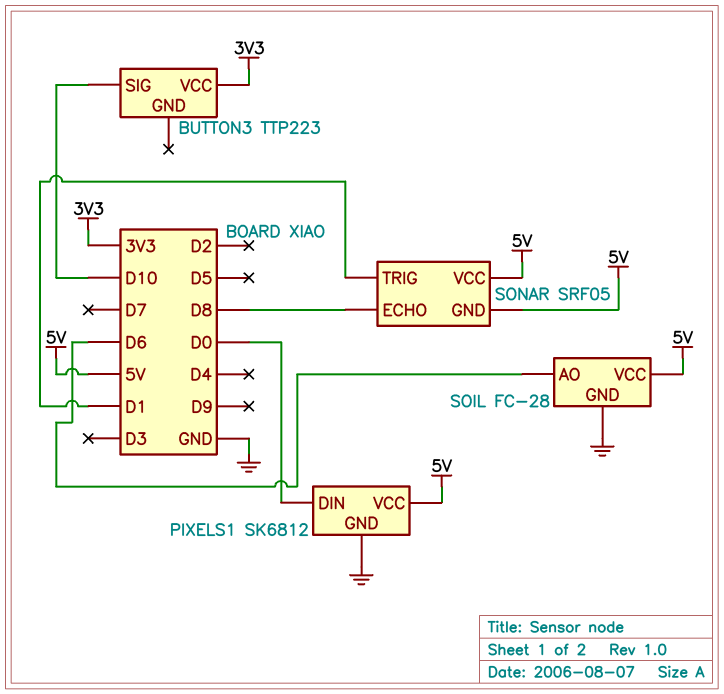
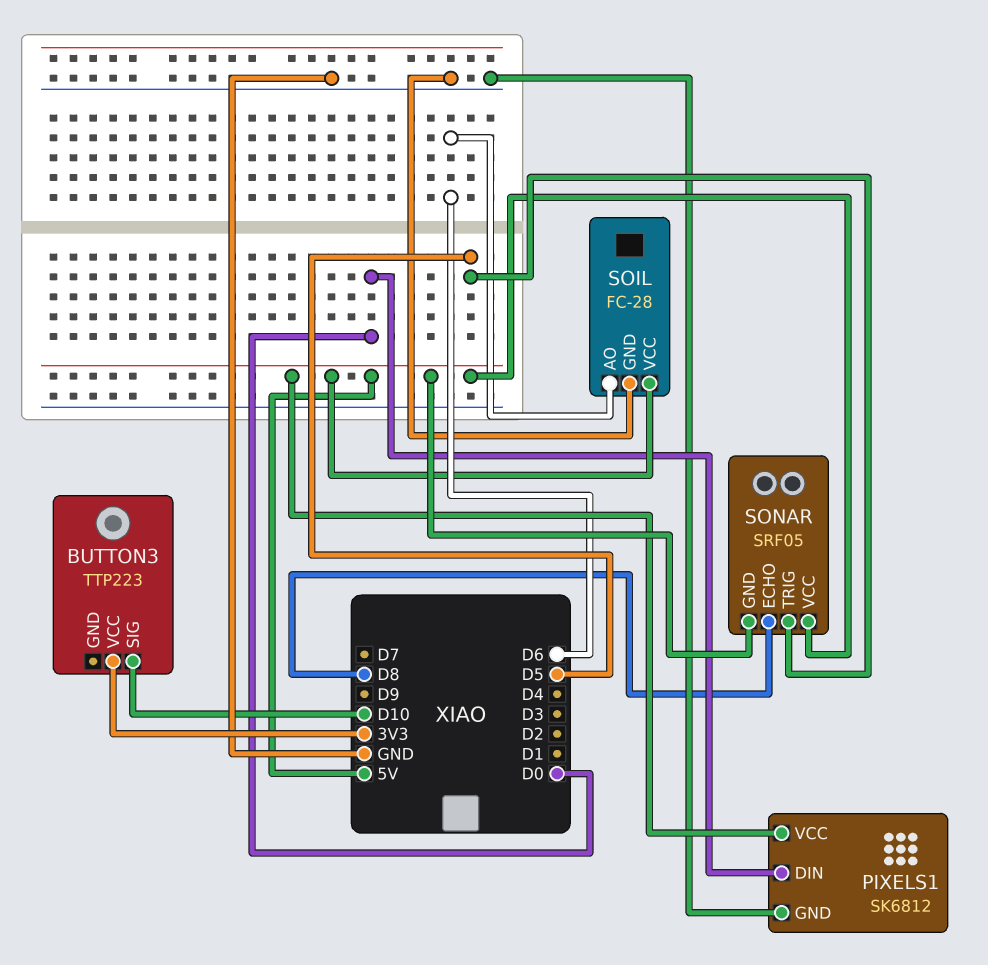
SONAR pin TRIG: D1 -> D5

